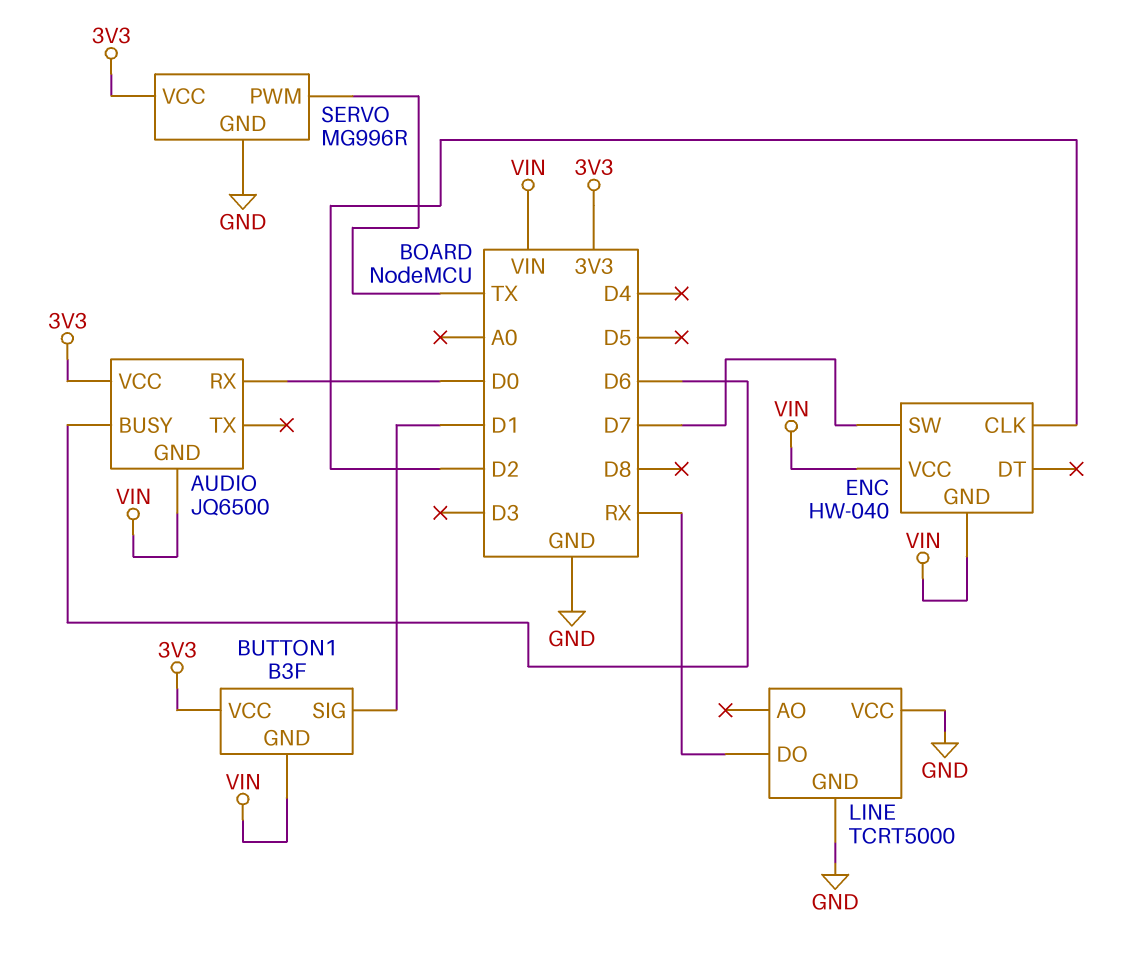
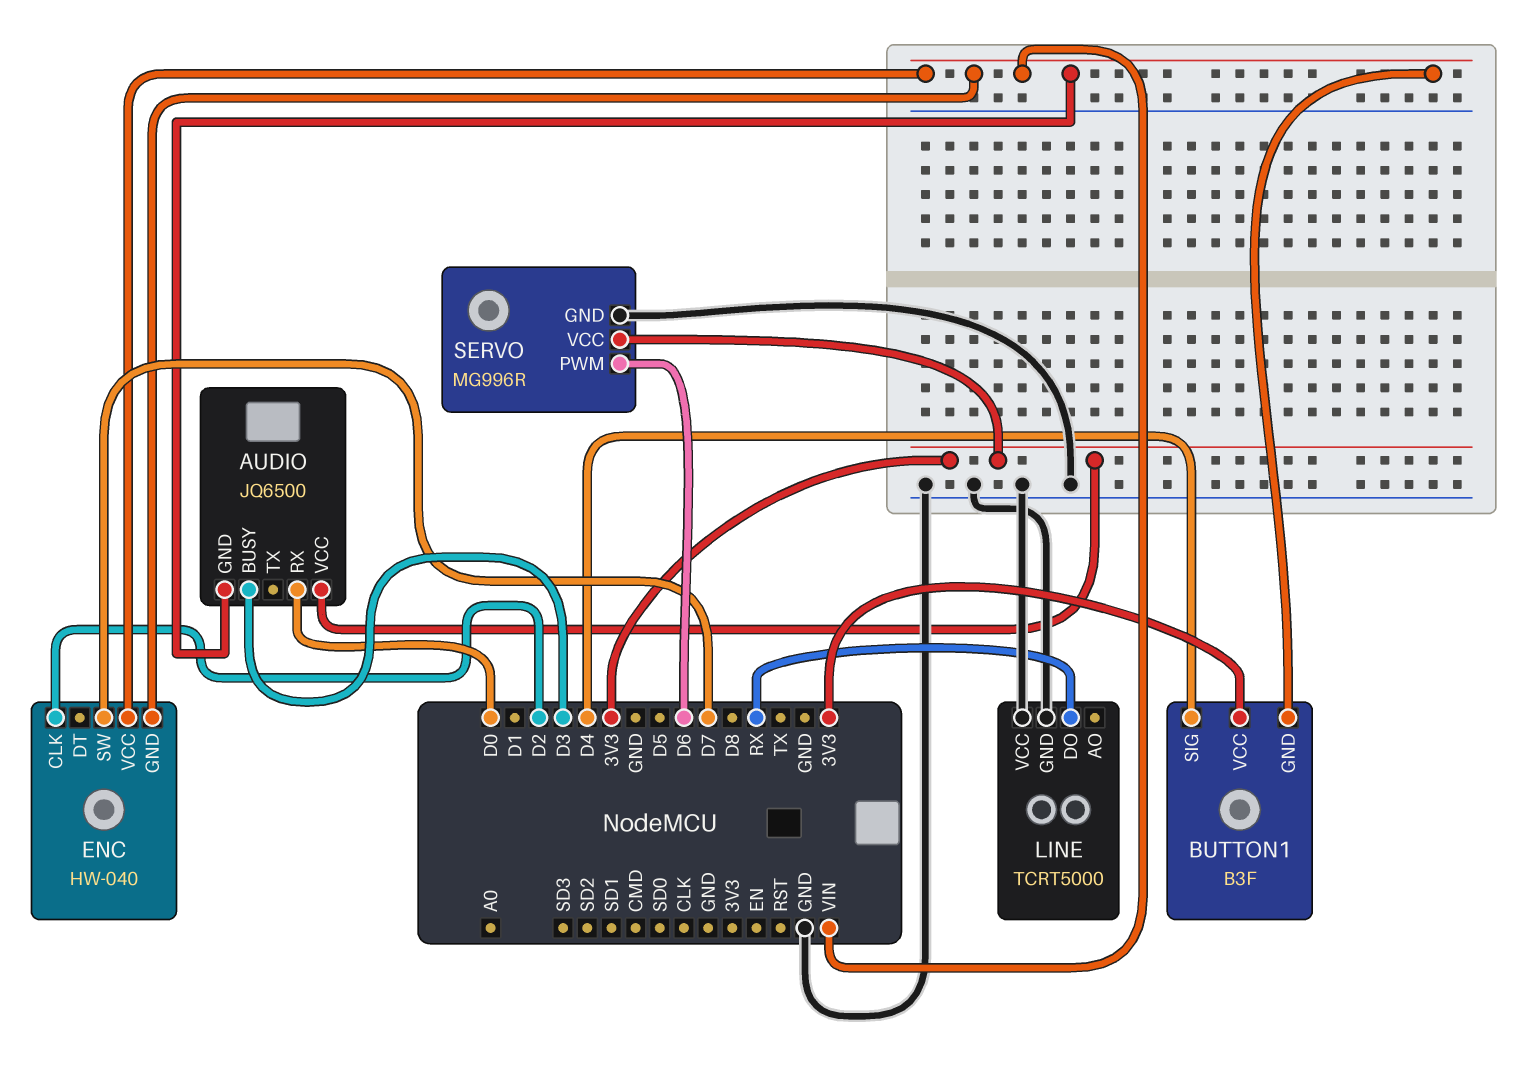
AUDIO pin BUSY: D6 -> D3
BUTTON1 pin SIG: D1 -> D4
SERVO pin PWM: TX -> D6

